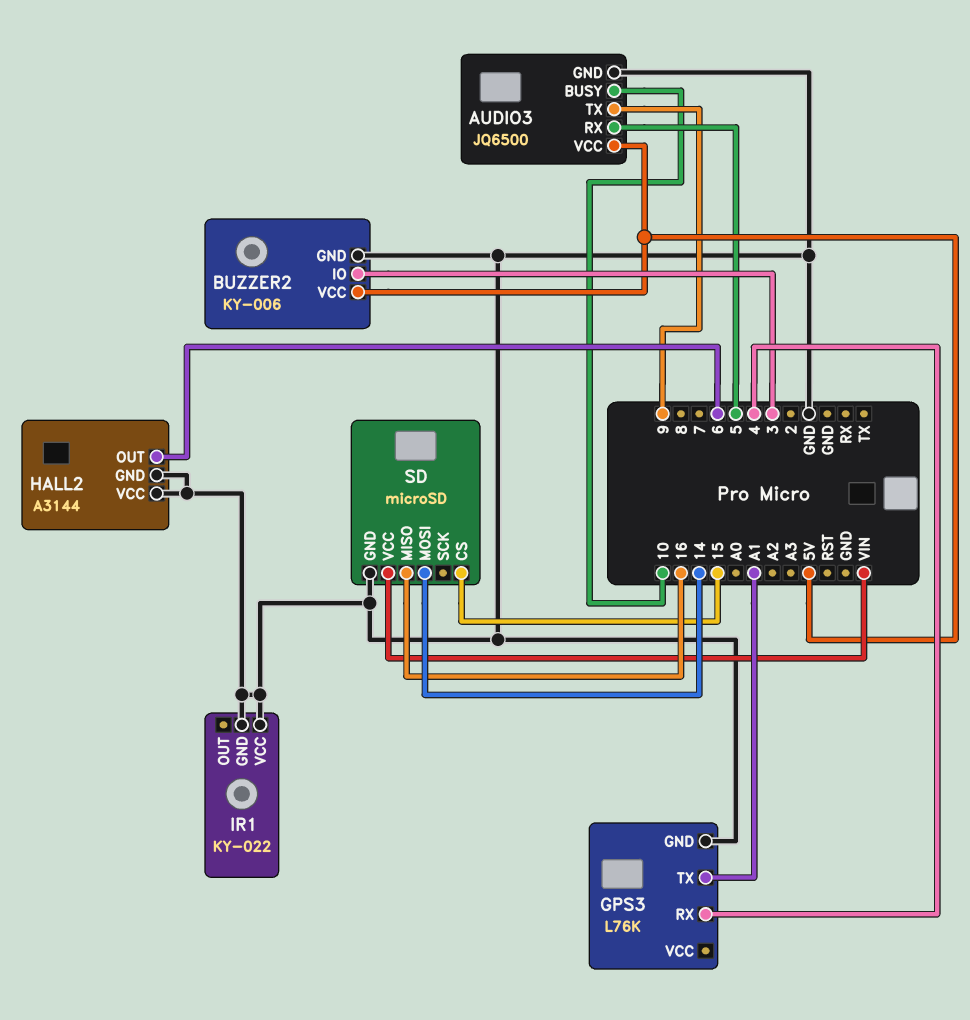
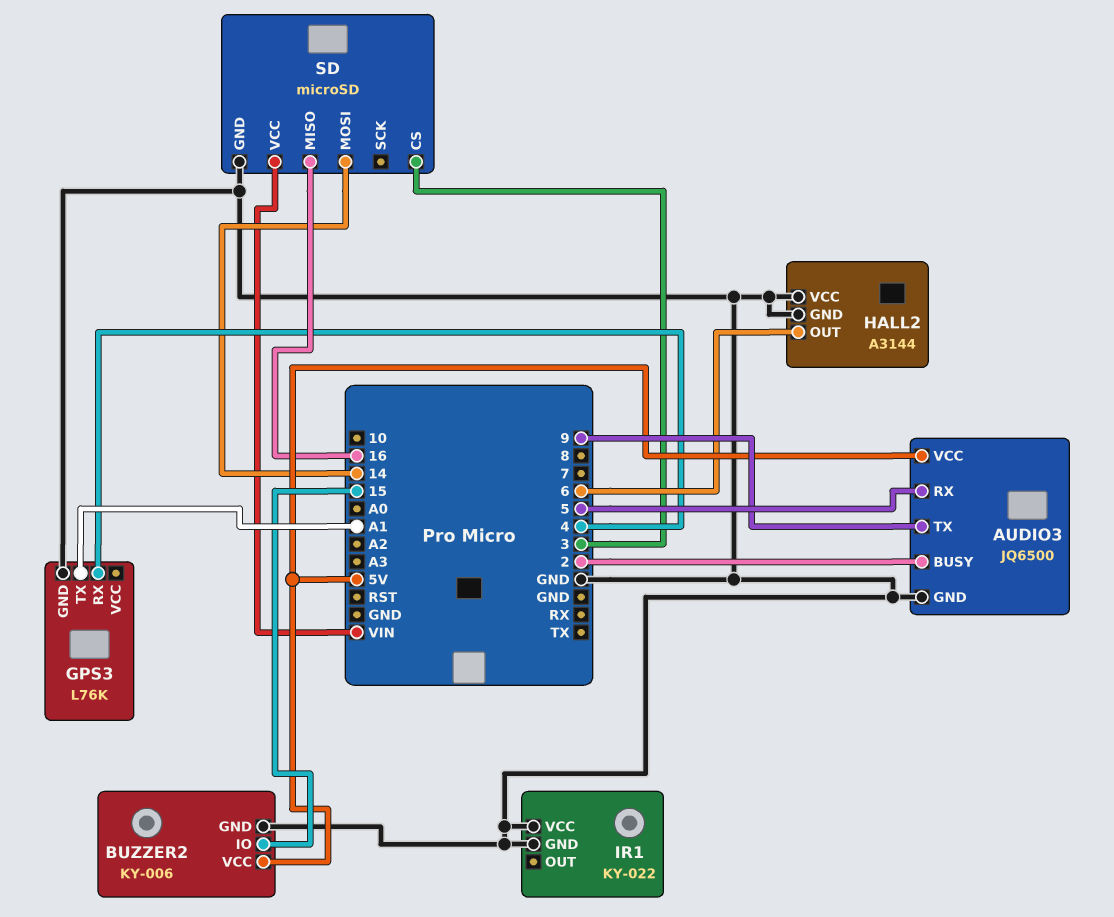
AUDIO3 pin BUSY: 10 -> 2
BUZZER2 pin IO: 3 -> 15
SD pin CS: 15 -> 3

